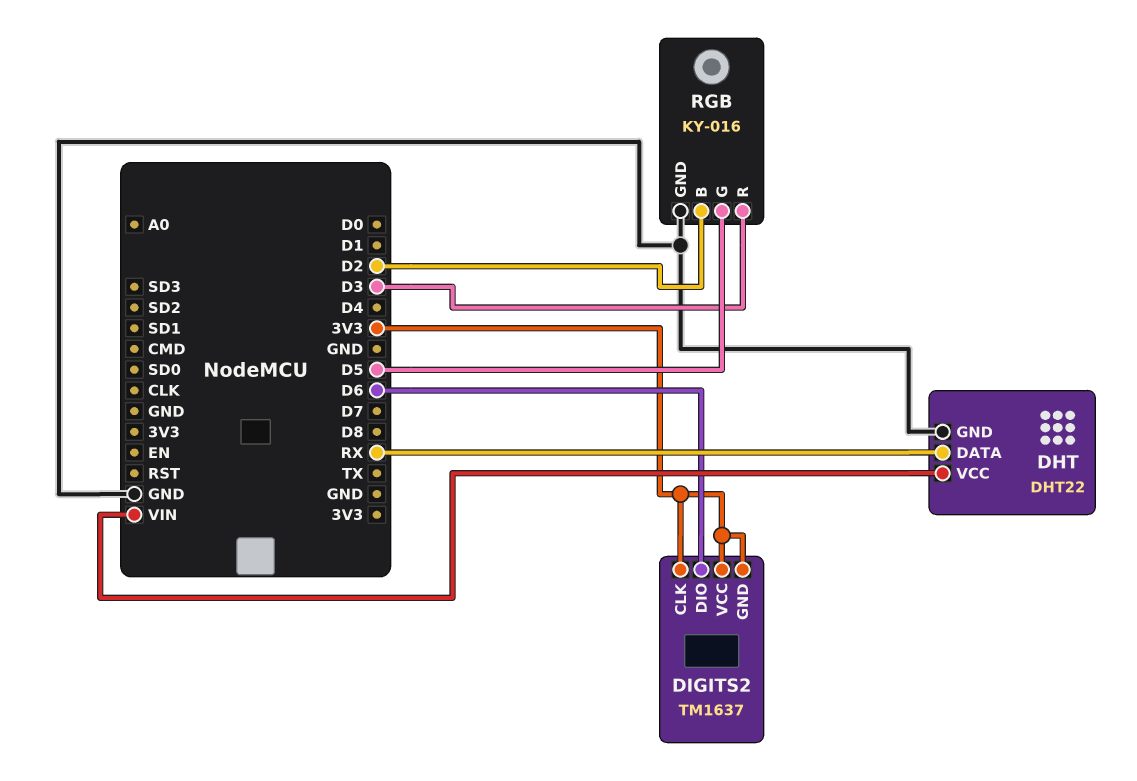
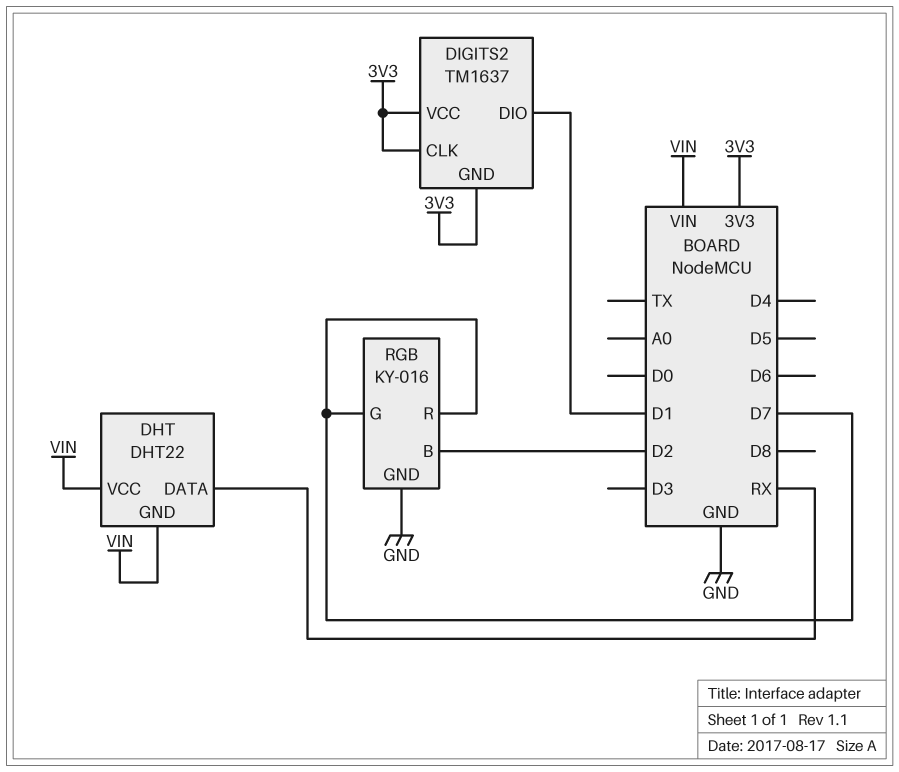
DHT pin GND: GND -> VIN
DIGITS2 pin DIO: D6 -> D1
RGB pin G: D5 -> D7
RGB pin R: D3 -> D7

